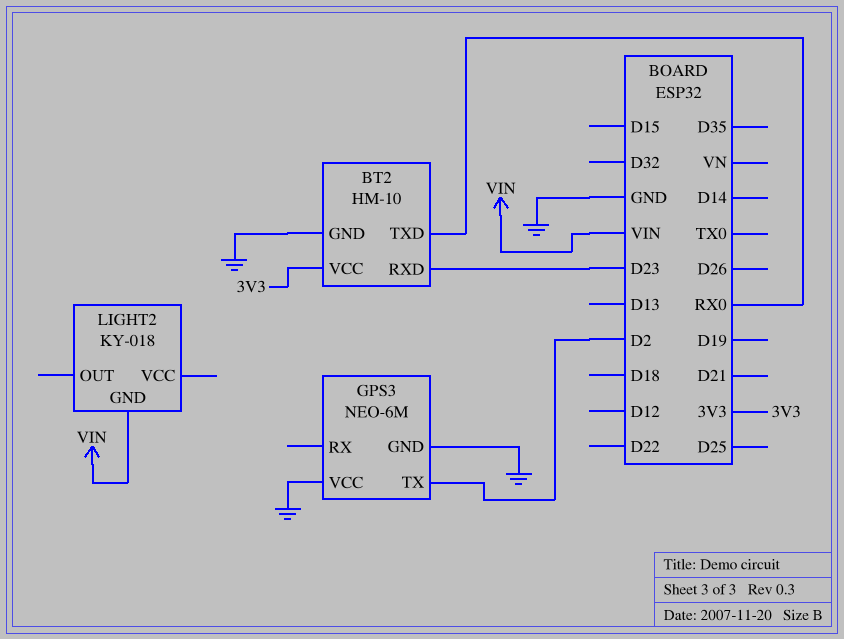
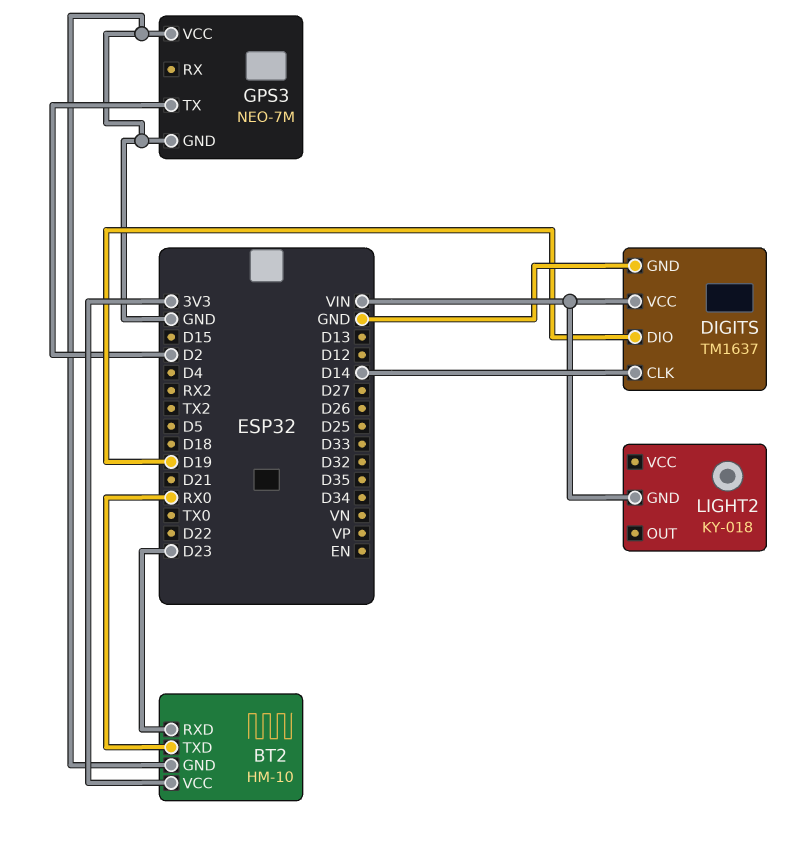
DIGITS: none -> TM1637
DIGITS pin CLK: none -> D14
DIGITS pin DIO: none -> D19
DIGITS pin GND: none -> GND
DIGITS pin VCC: none -> VIN
GPS3: NEO-6M -> NEO-7M

